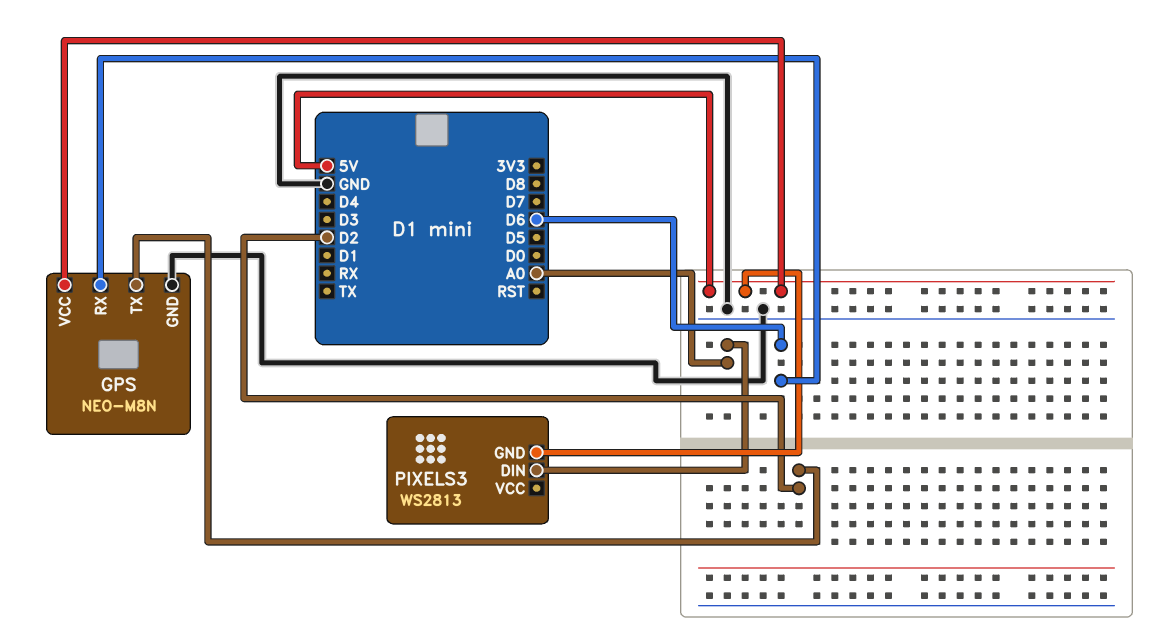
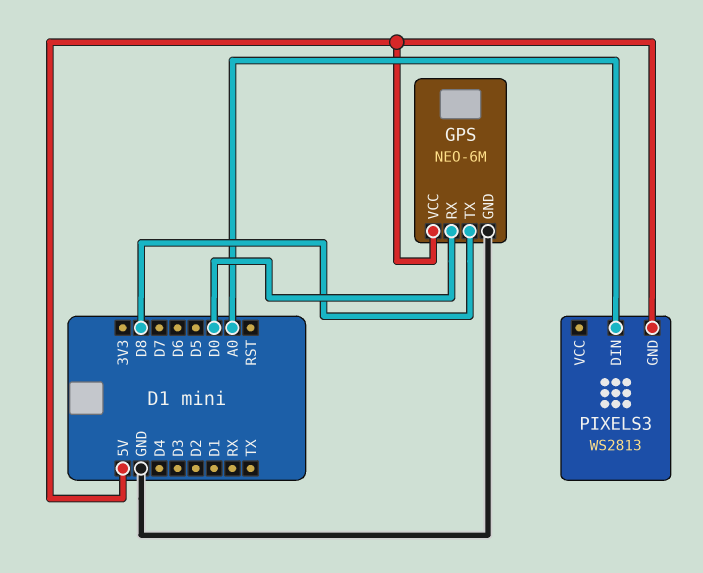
GPS: NEO-M8N -> NEO-6M
GPS pin RX: D6 -> D0
GPS pin TX: D2 -> D8

